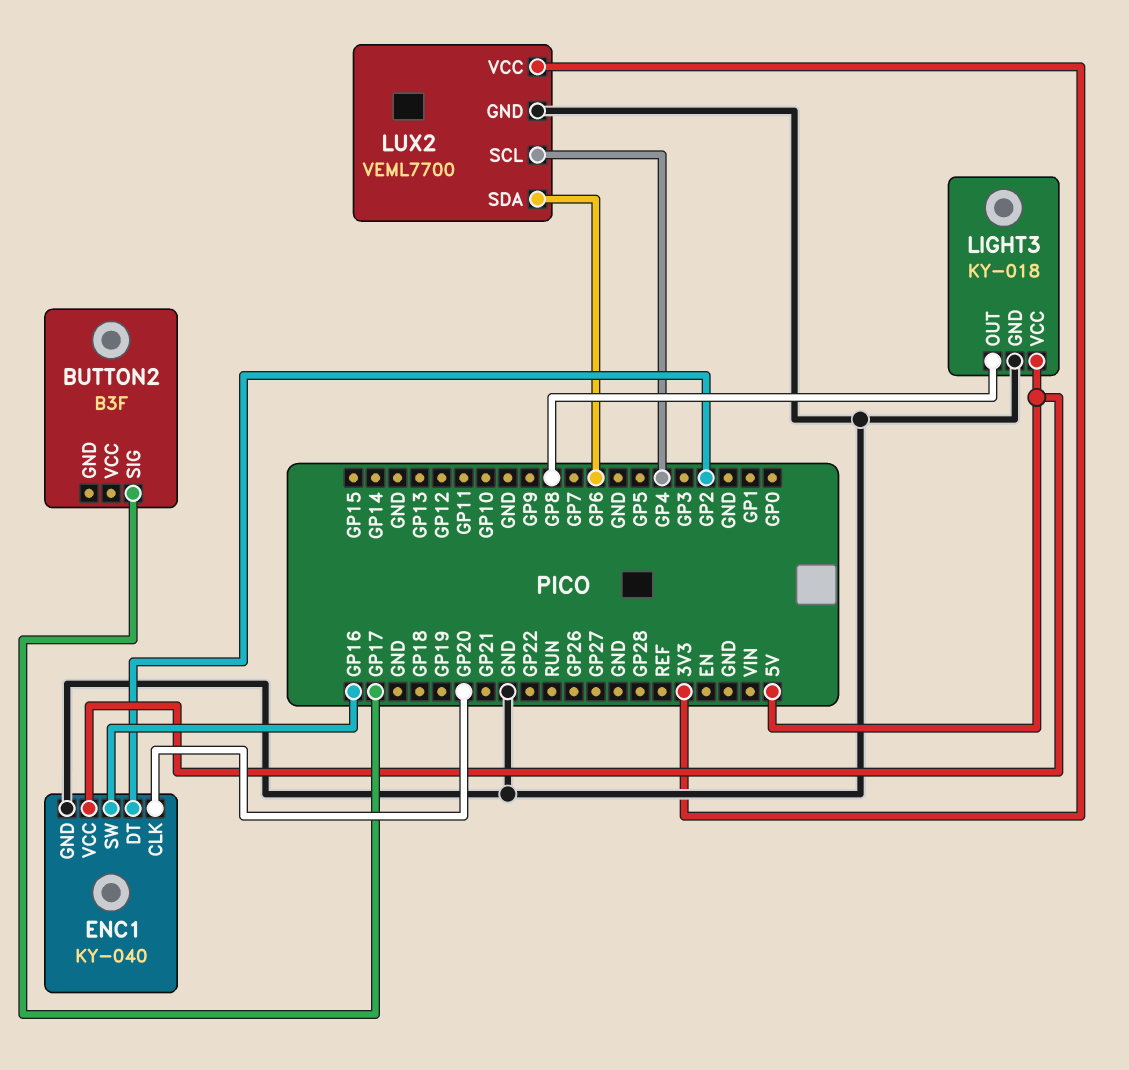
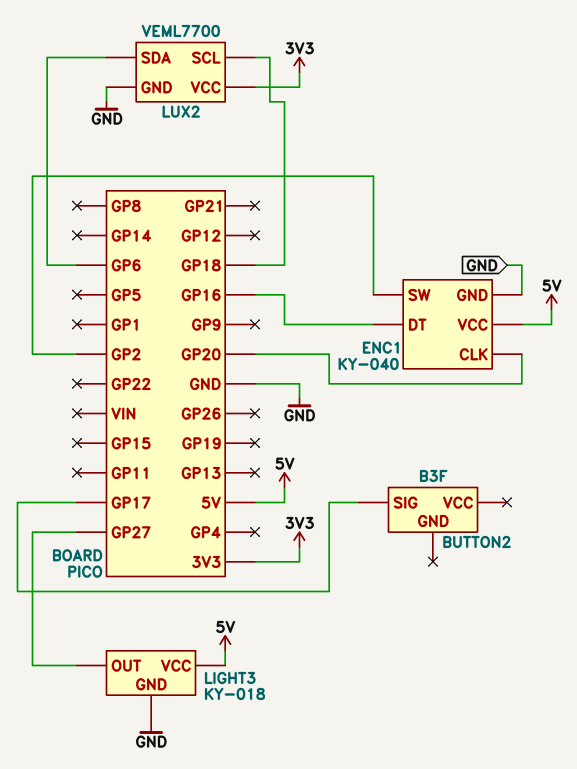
ENC1 pin DT: GP2 -> GP16
ENC1 pin SW: GP16 -> GP2
LIGHT3 pin OUT: GP8 -> GP27
LUX2 pin SCL: GP4 -> GP18

